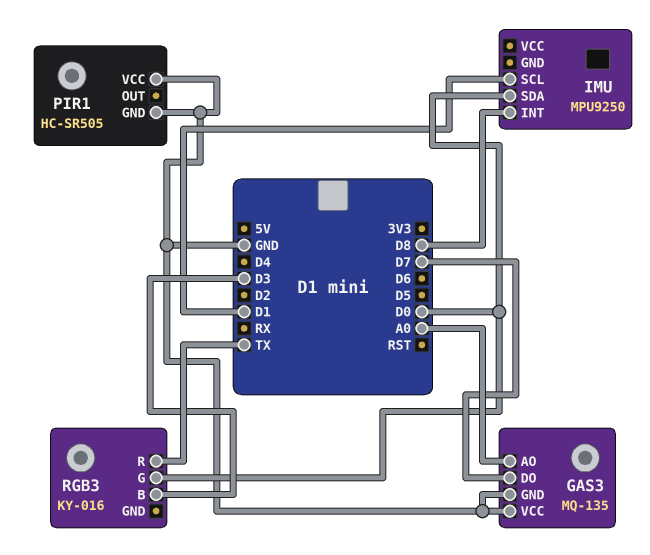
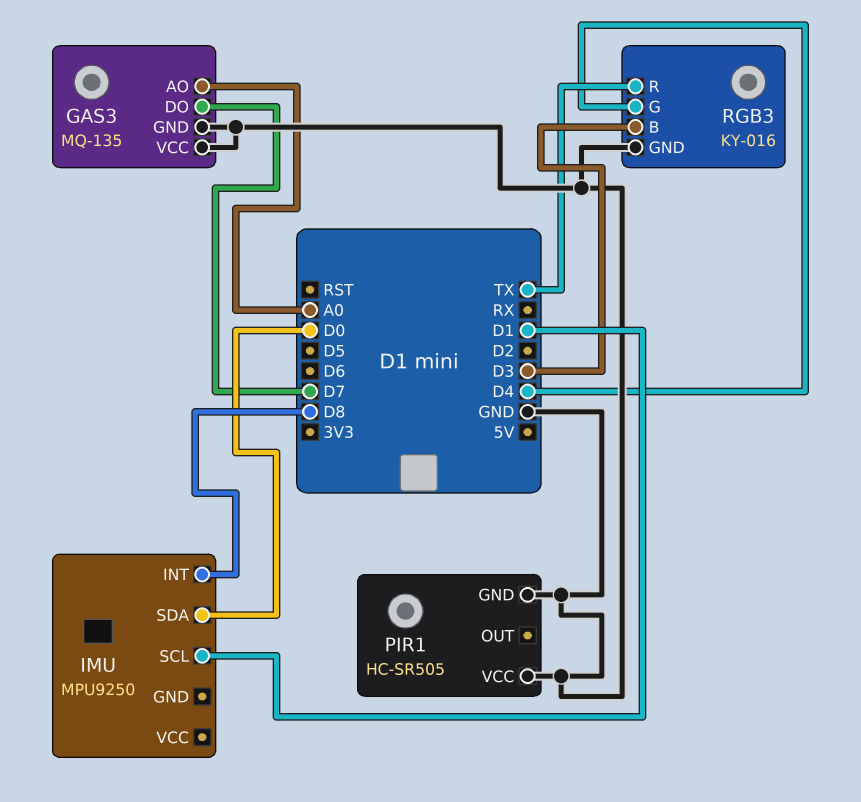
RGB3 pin G: D0 -> D4
RGB3 pin GND: none -> GND

